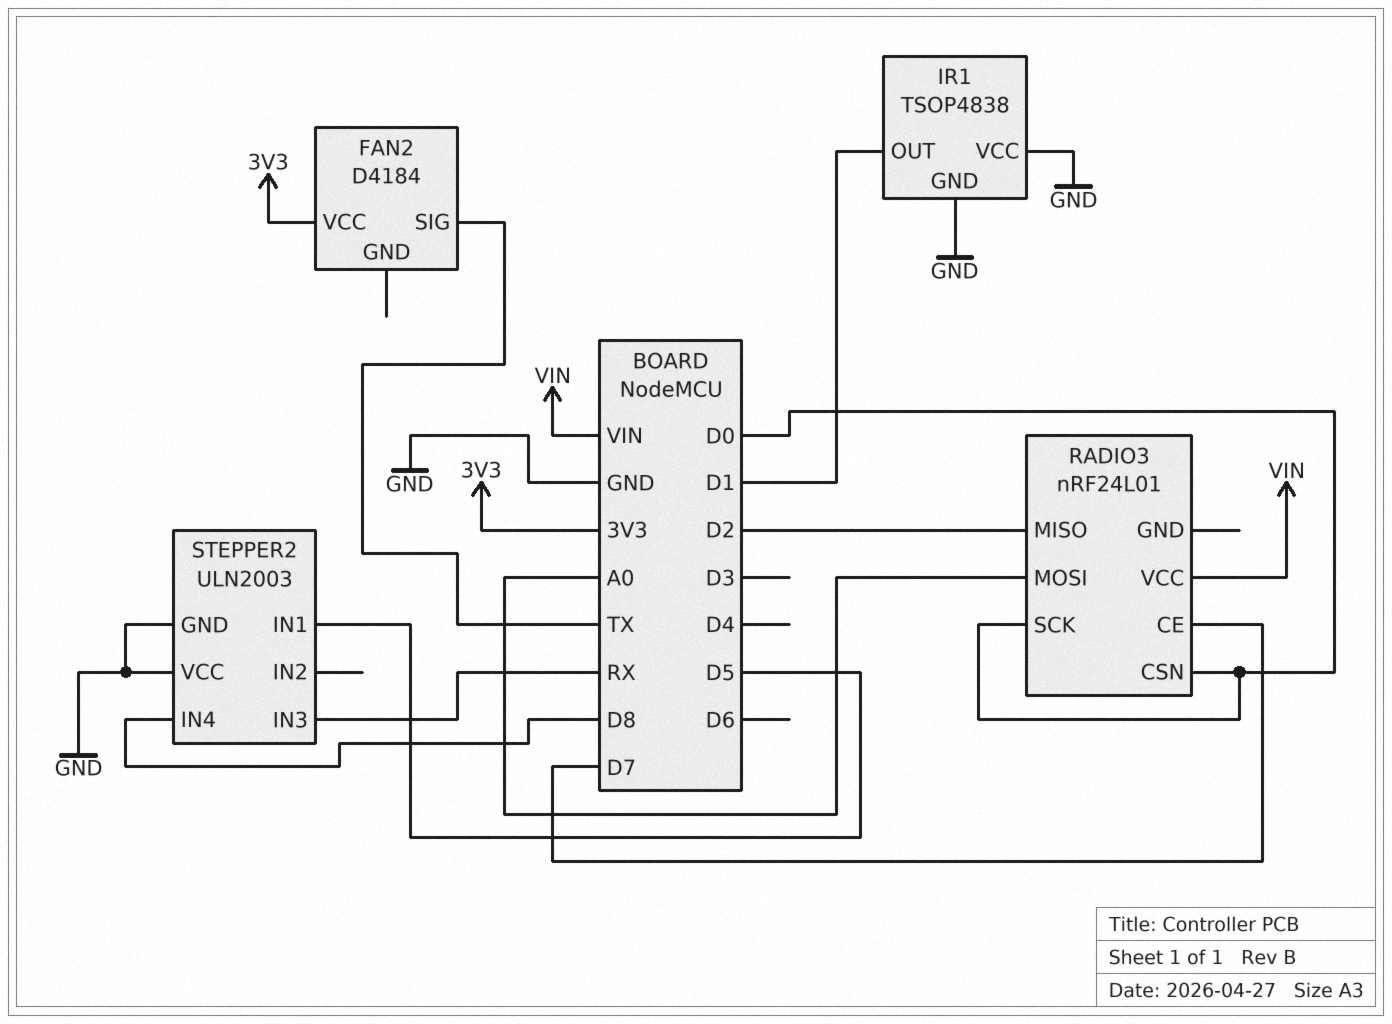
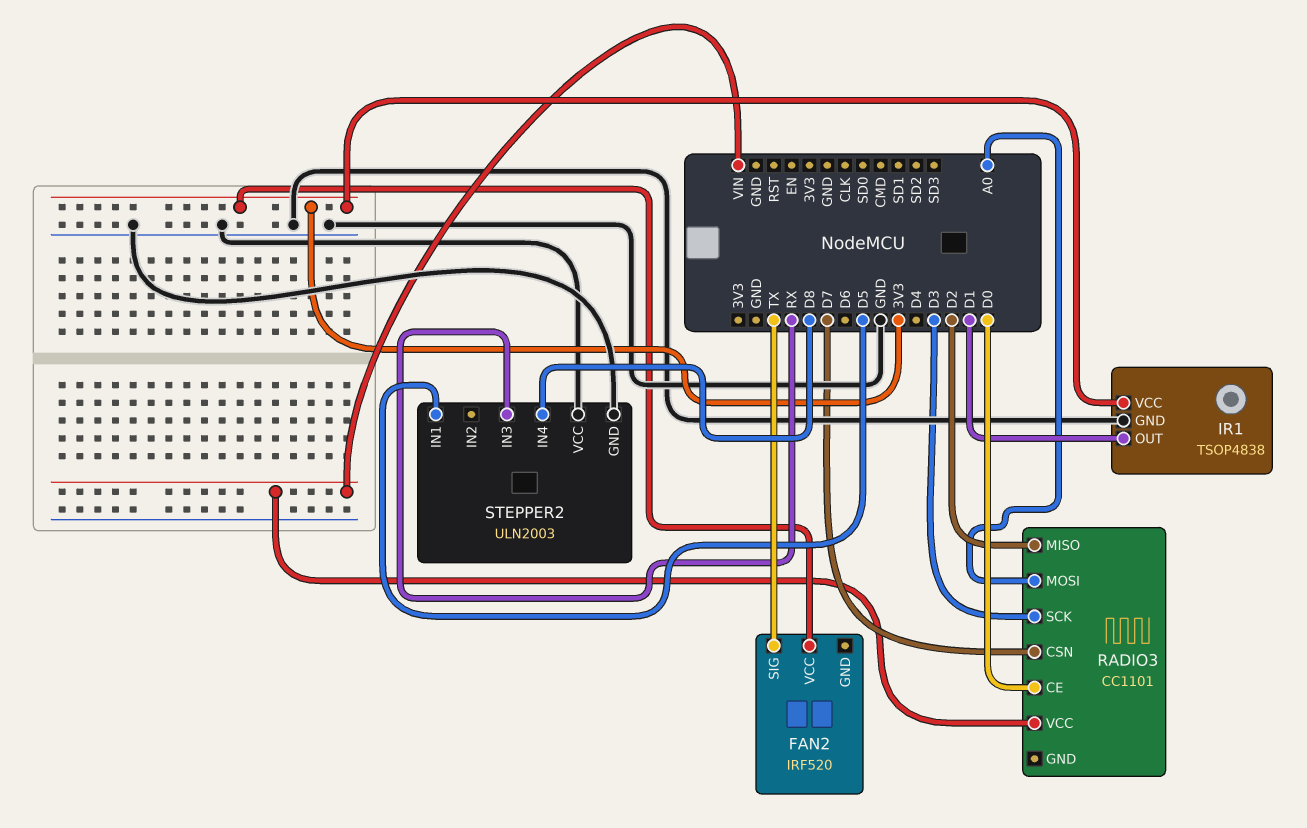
FAN2: D4184 -> IRF520
IR1 pin VCC: GND -> 3V3
RADIO3: nRF24L01 -> CC1101
RADIO3 pin CE: D7 -> D0
RADIO3 pin CSN: D0 -> D7
RADIO3 pin SCK: D0 -> D3

